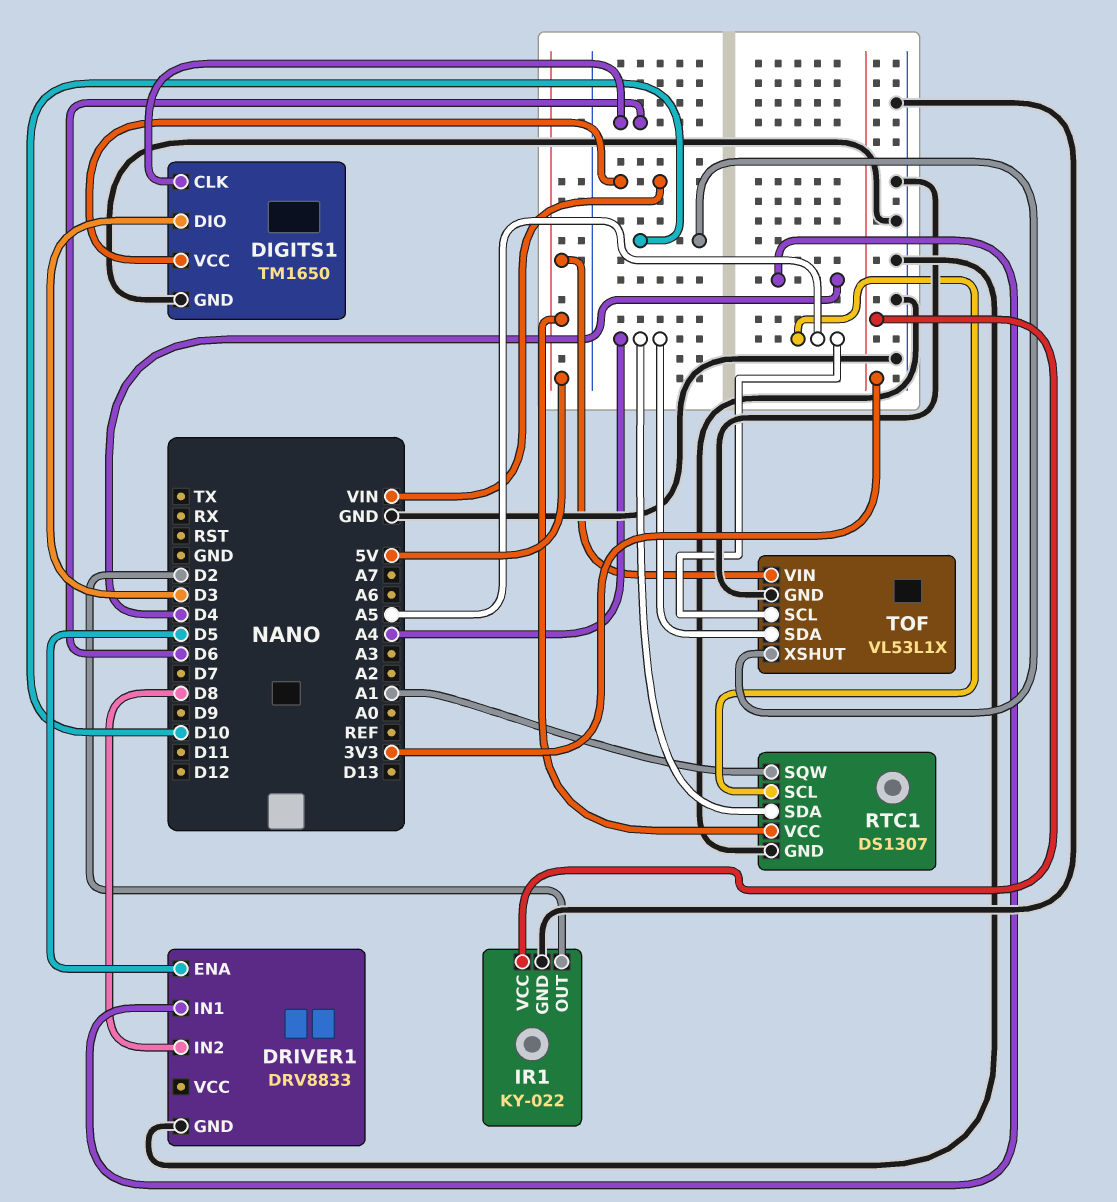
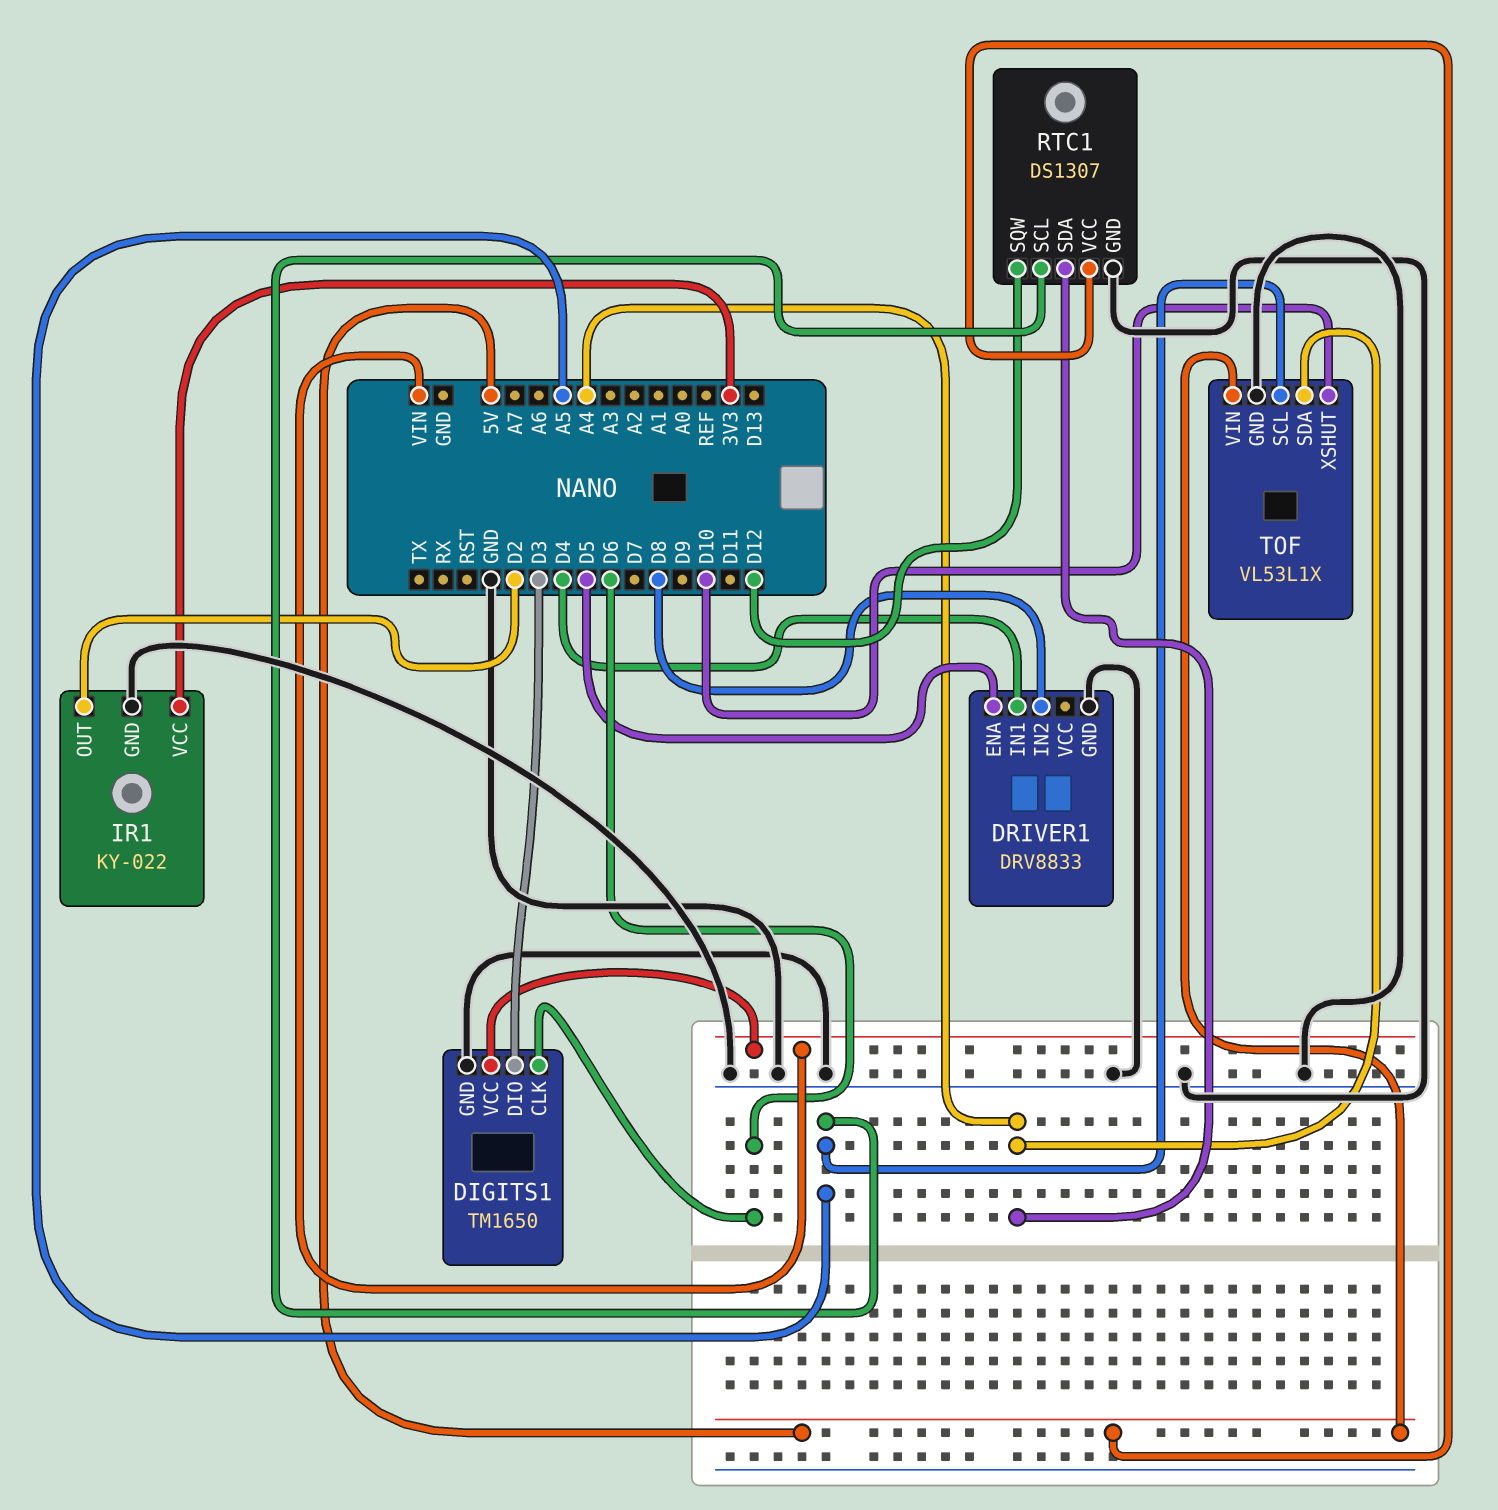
RTC1 pin SQW: A1 -> D12

